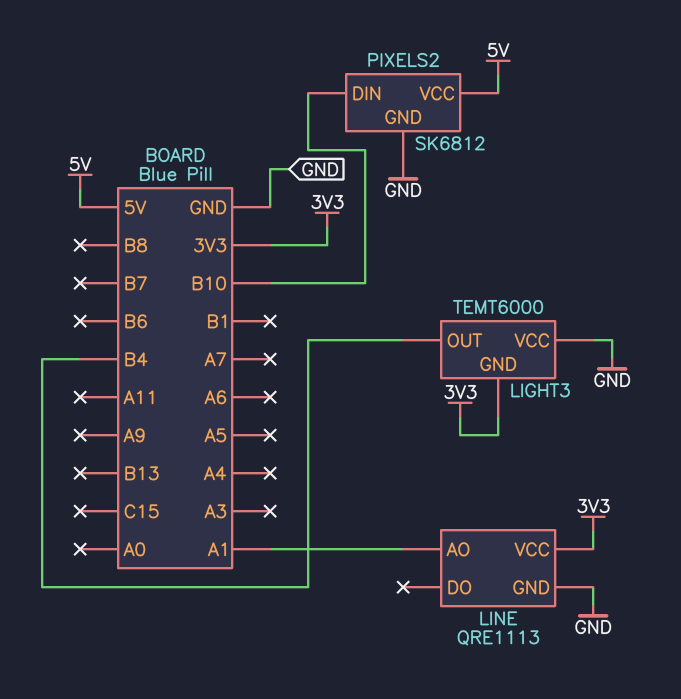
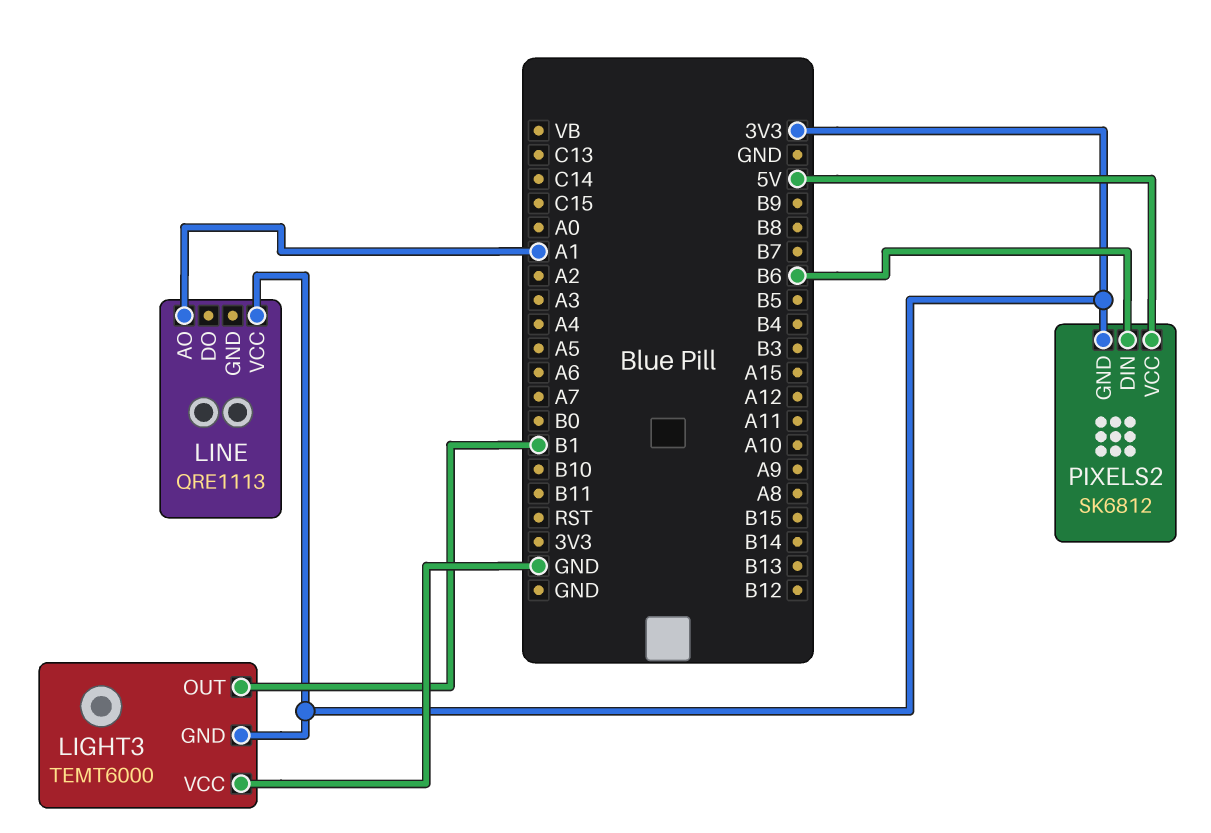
LIGHT3 pin OUT: B4 -> B1
LINE pin GND: GND -> none
PIXELS2 pin DIN: B10 -> B6
PIXELS2 pin GND: GND -> 3V3

